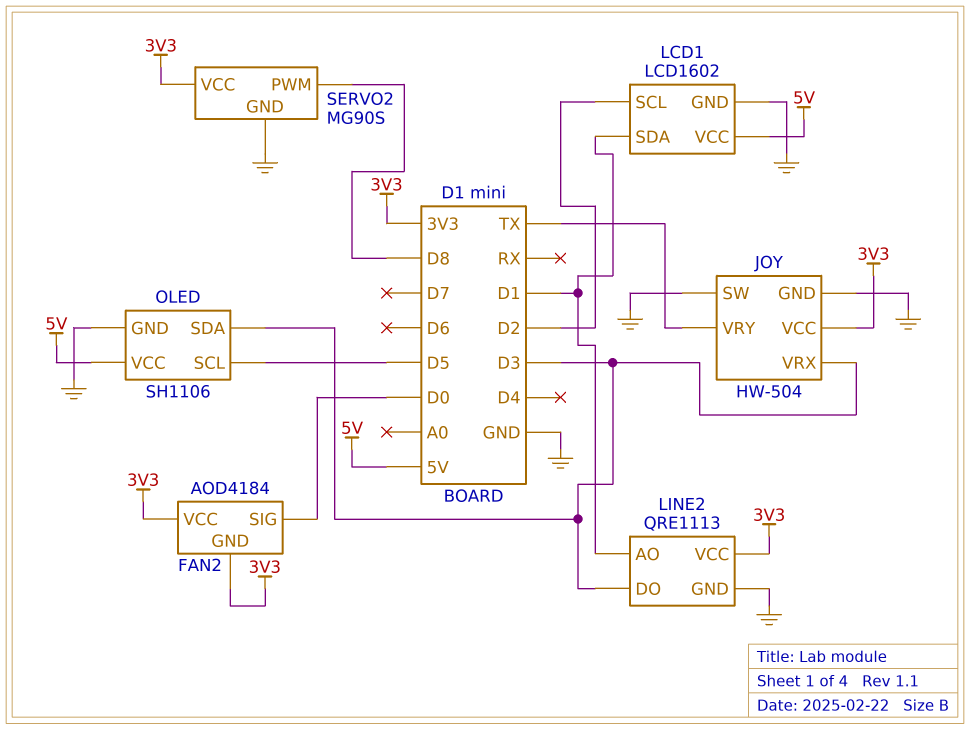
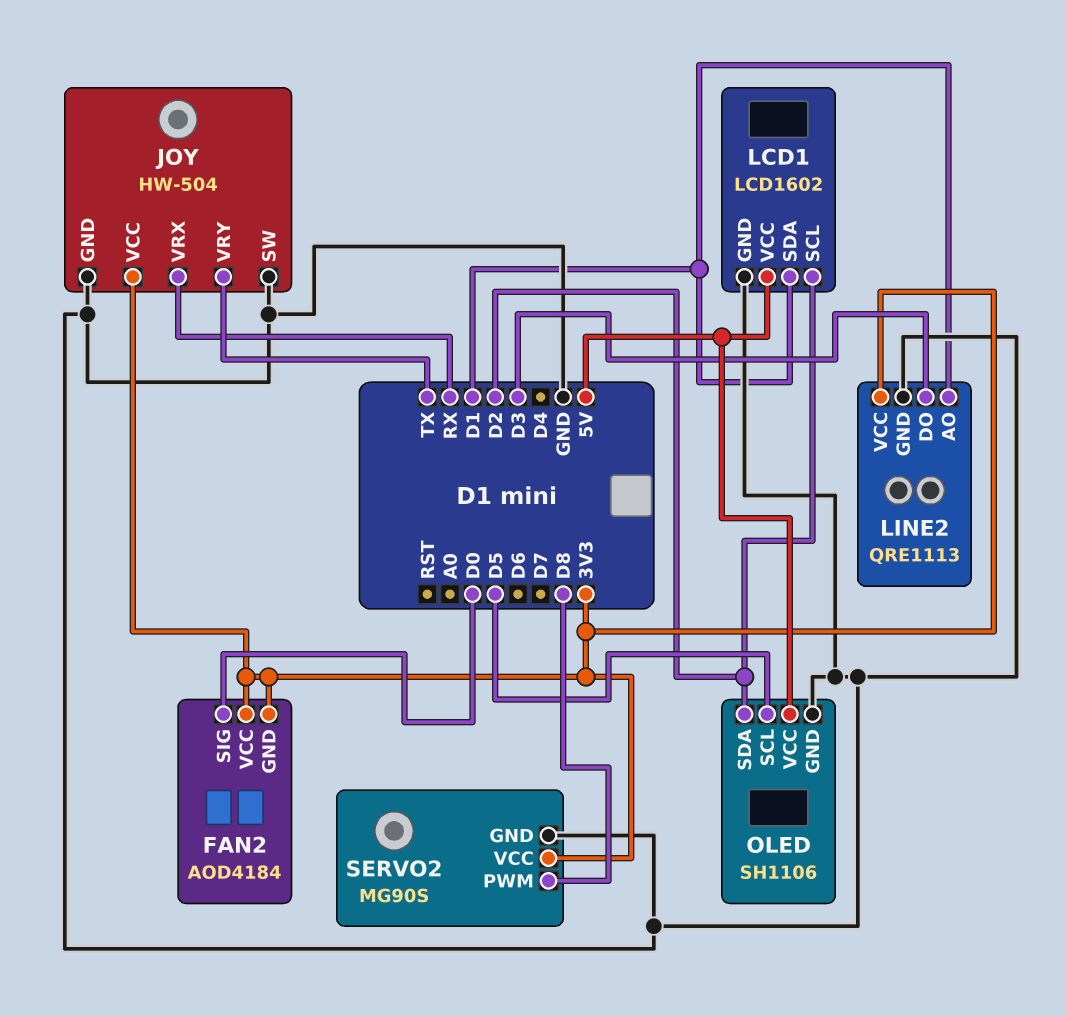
JOY pin VRX: D3 -> RX
OLED pin SDA: D3 -> D2

